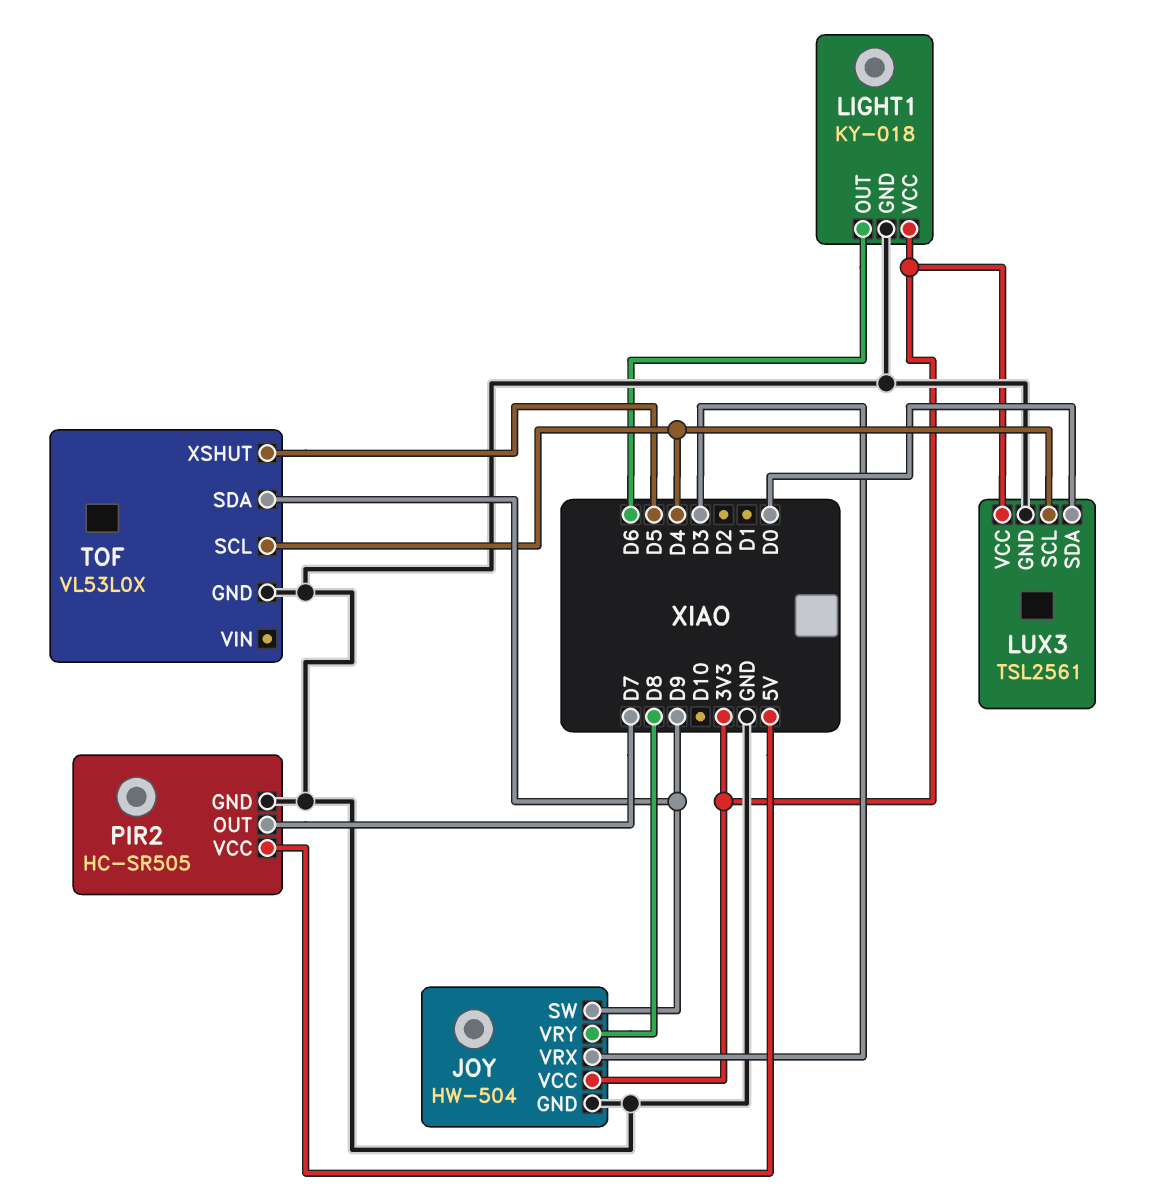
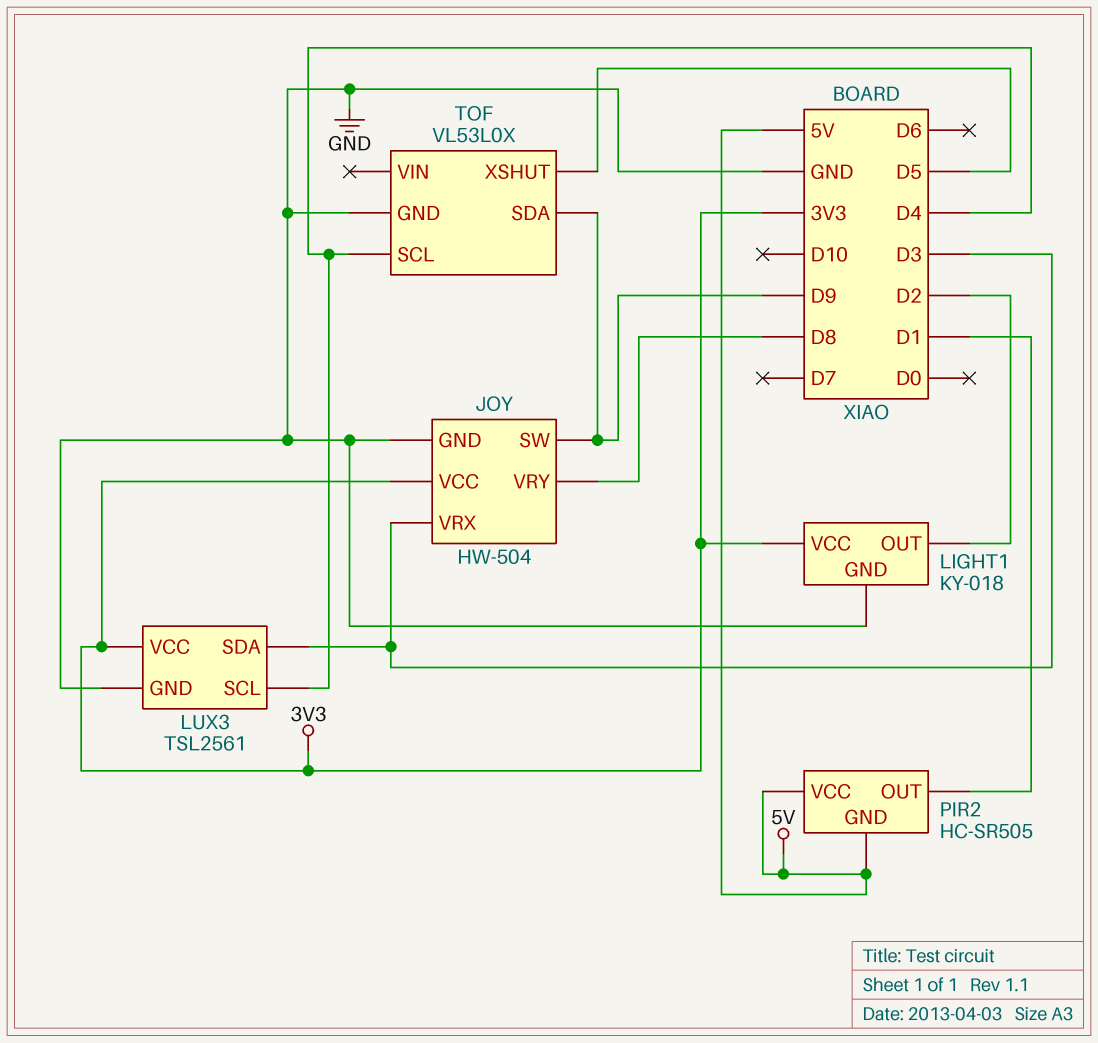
LIGHT1 pin OUT: D6 -> D2
LUX3 pin SDA: D0 -> D3
PIR2 pin GND: GND -> 5V
PIR2 pin OUT: D7 -> D1

